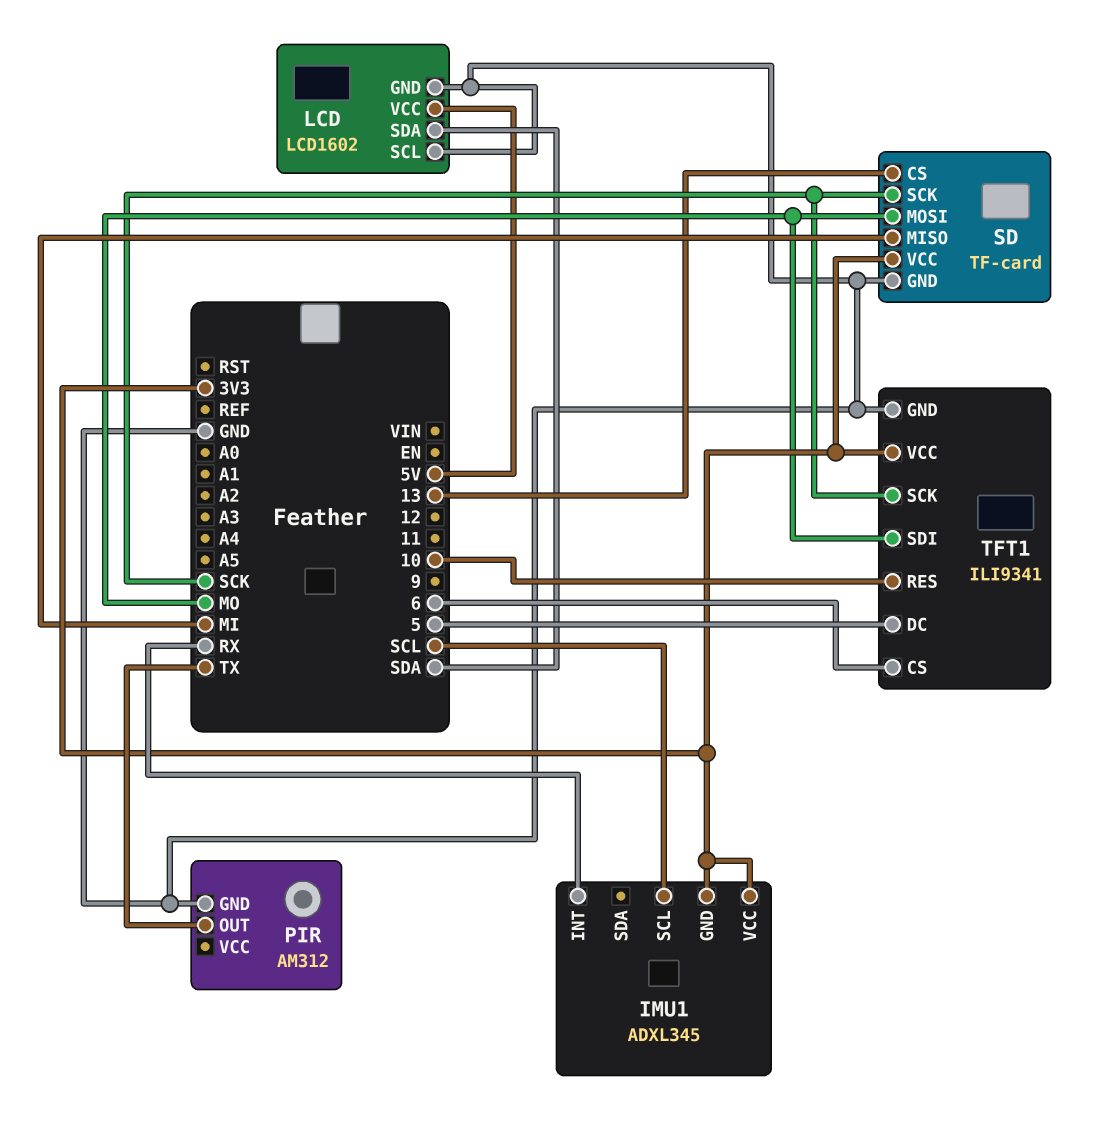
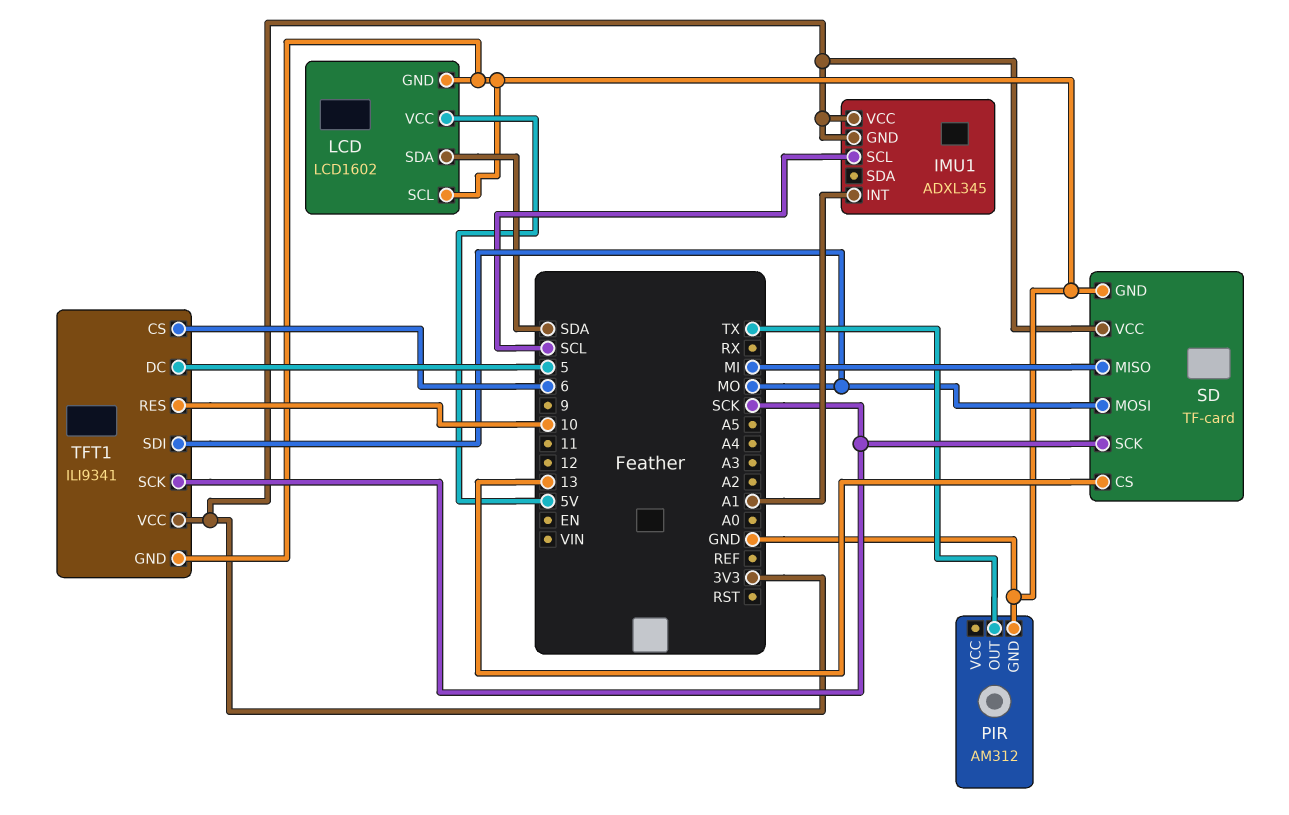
IMU1 pin INT: RX -> A1

